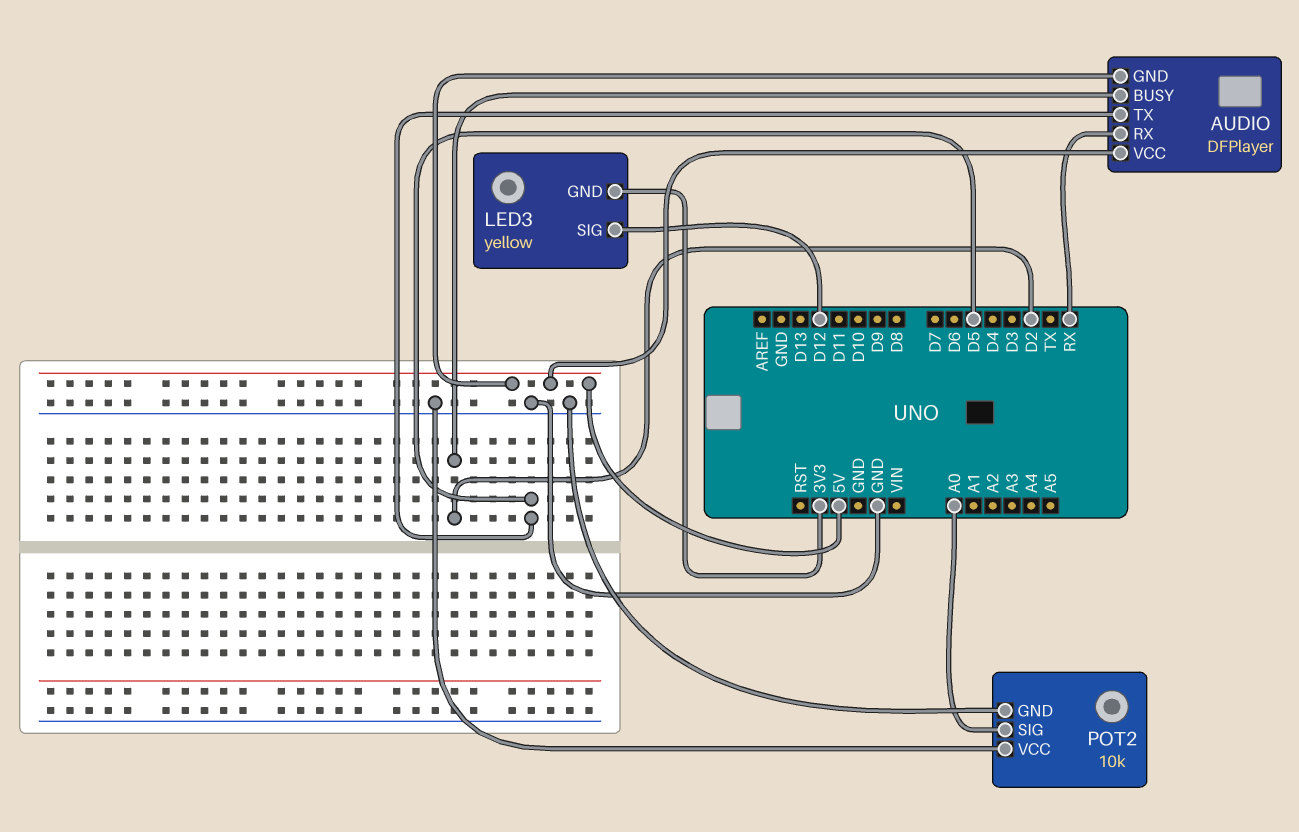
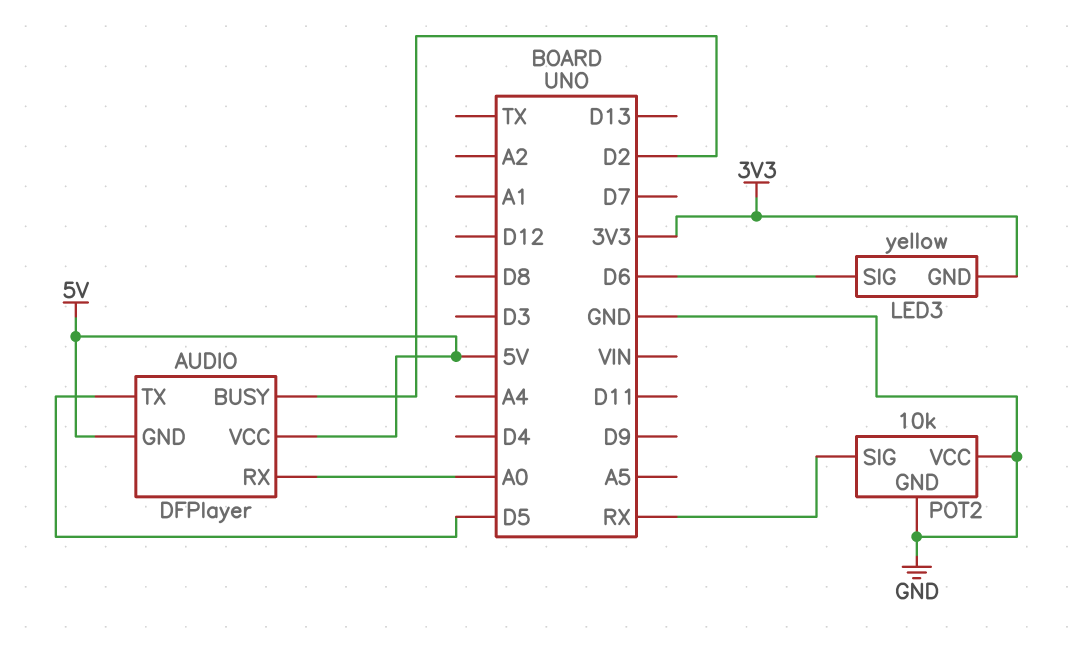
AUDIO pin RX: RX -> A0
LED3 pin SIG: D12 -> D6
POT2 pin SIG: A0 -> RX

